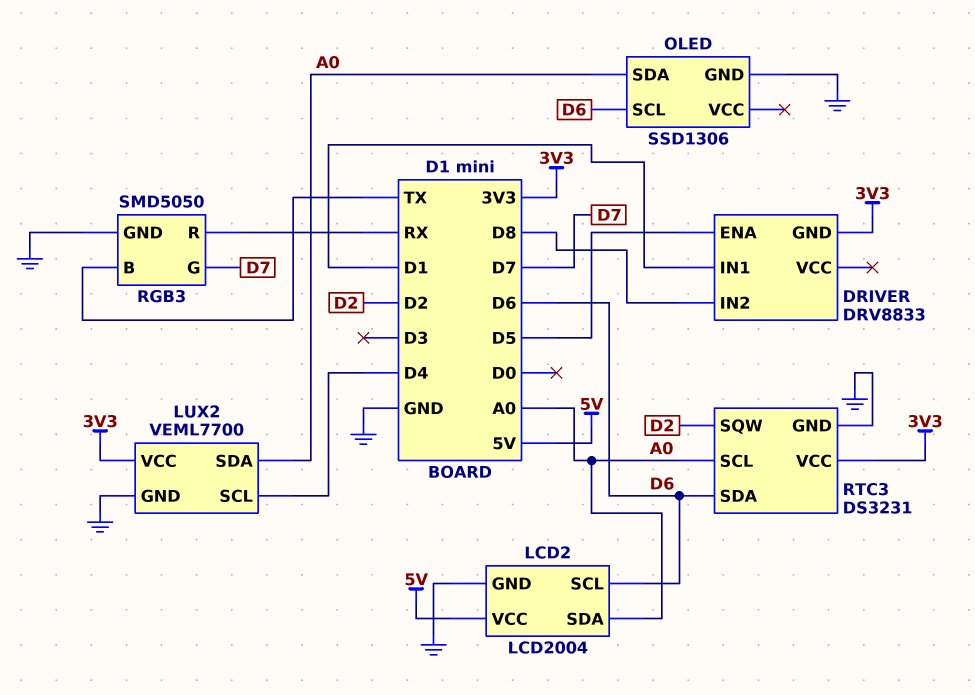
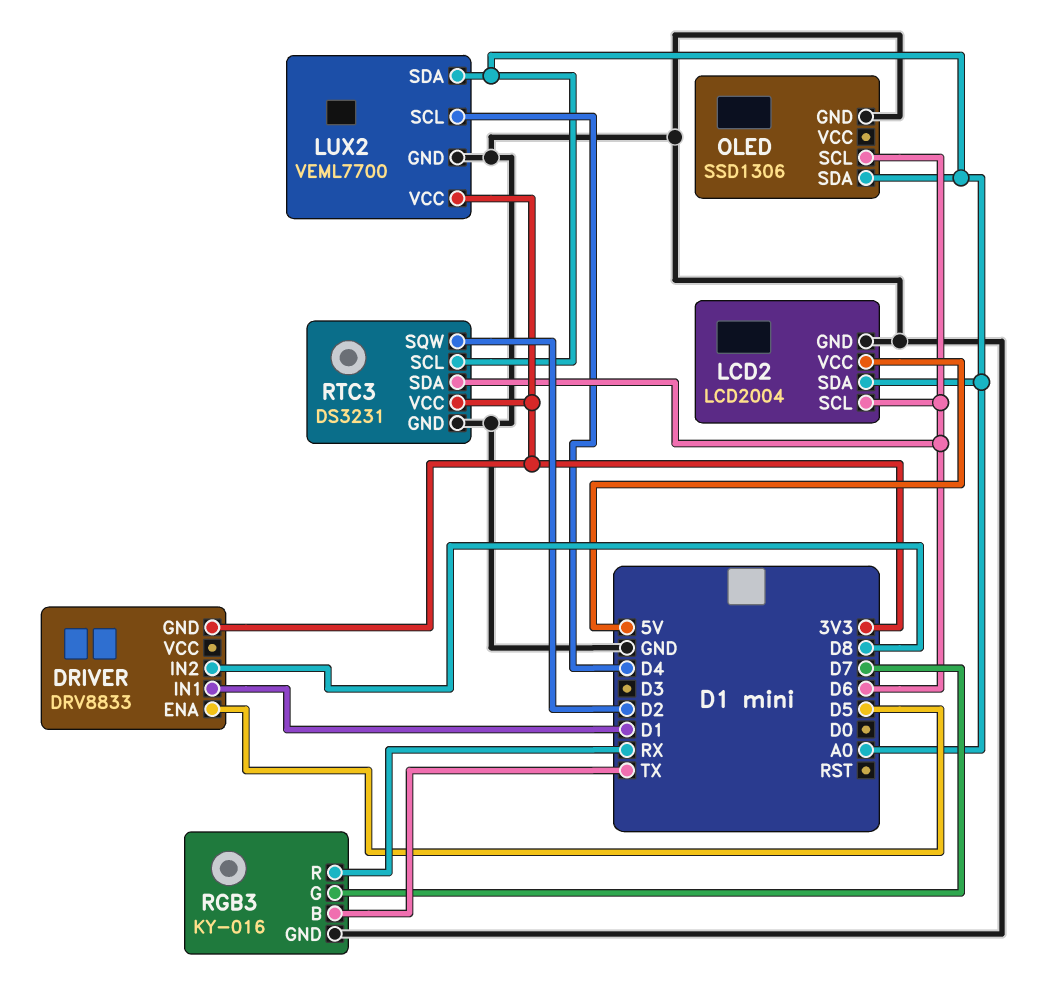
RGB3: SMD5050 -> KY-016

